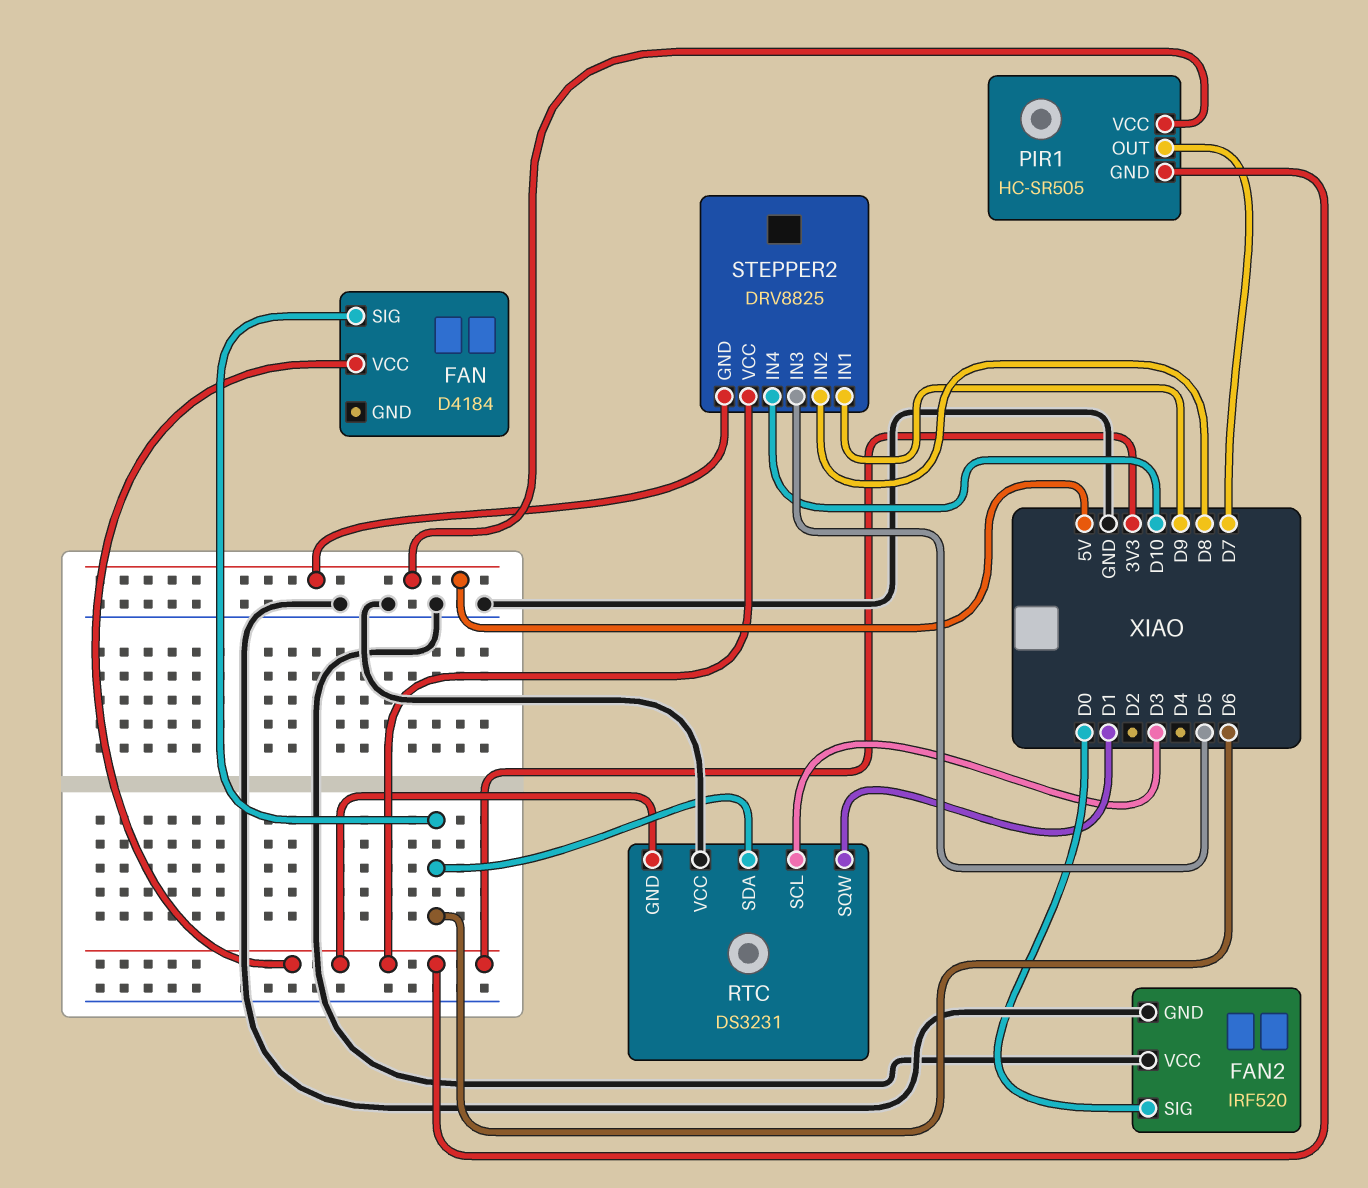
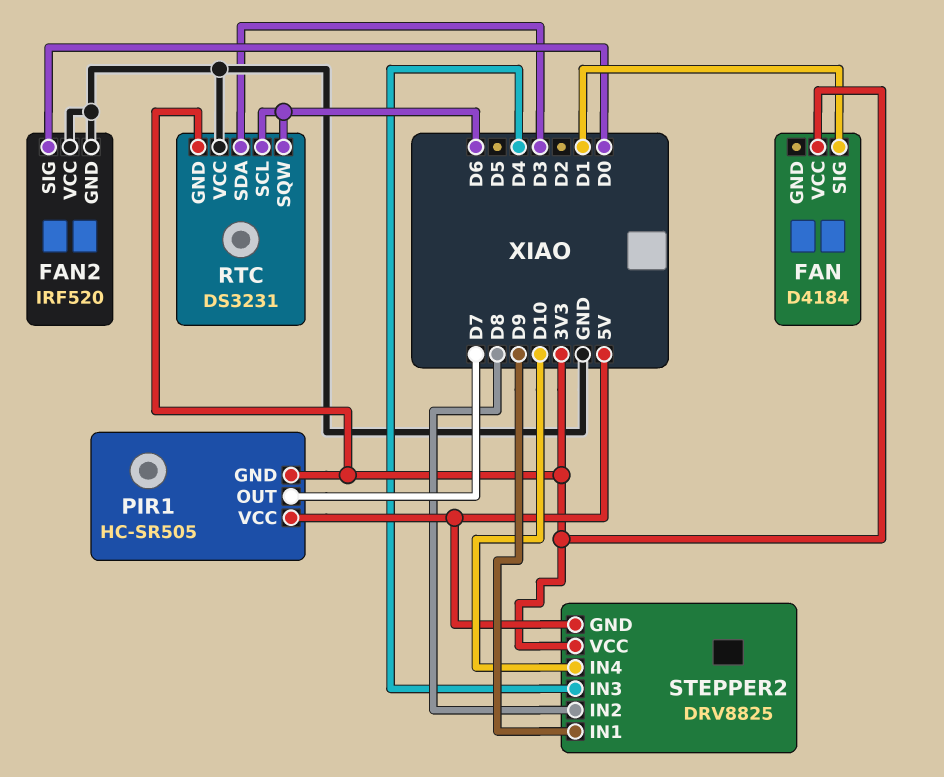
FAN pin SIG: D6 -> D1
RTC pin SCL: D3 -> D6
RTC pin SDA: D6 -> D3
RTC pin SQW: D1 -> D6
STEPPER2 pin IN3: D5 -> D4

